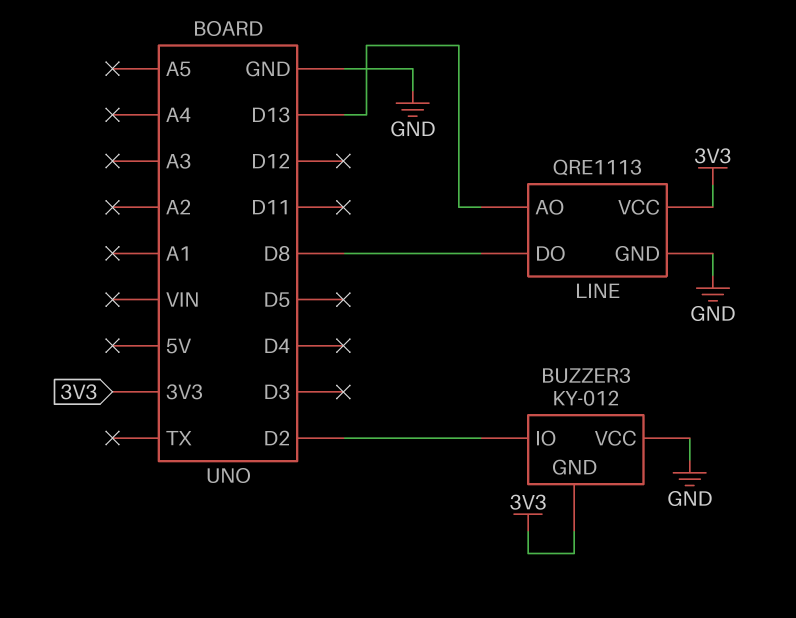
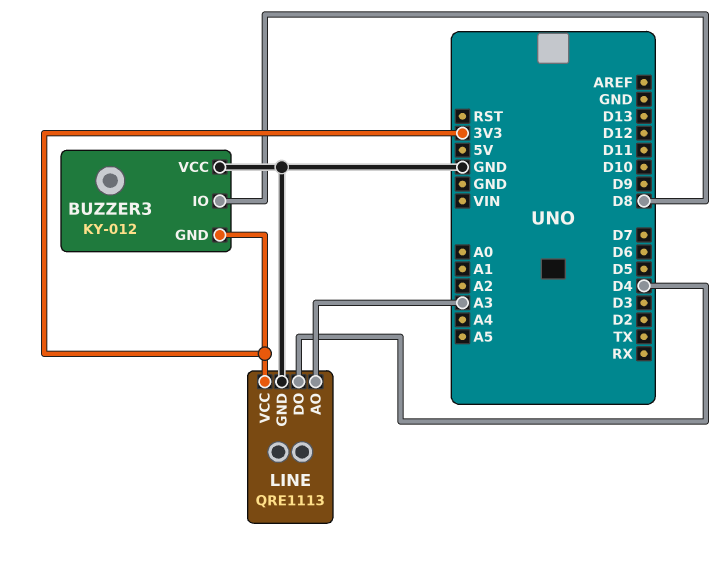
BUZZER3 pin IO: D2 -> D8
LINE pin AO: D13 -> A3
LINE pin DO: D8 -> D4

